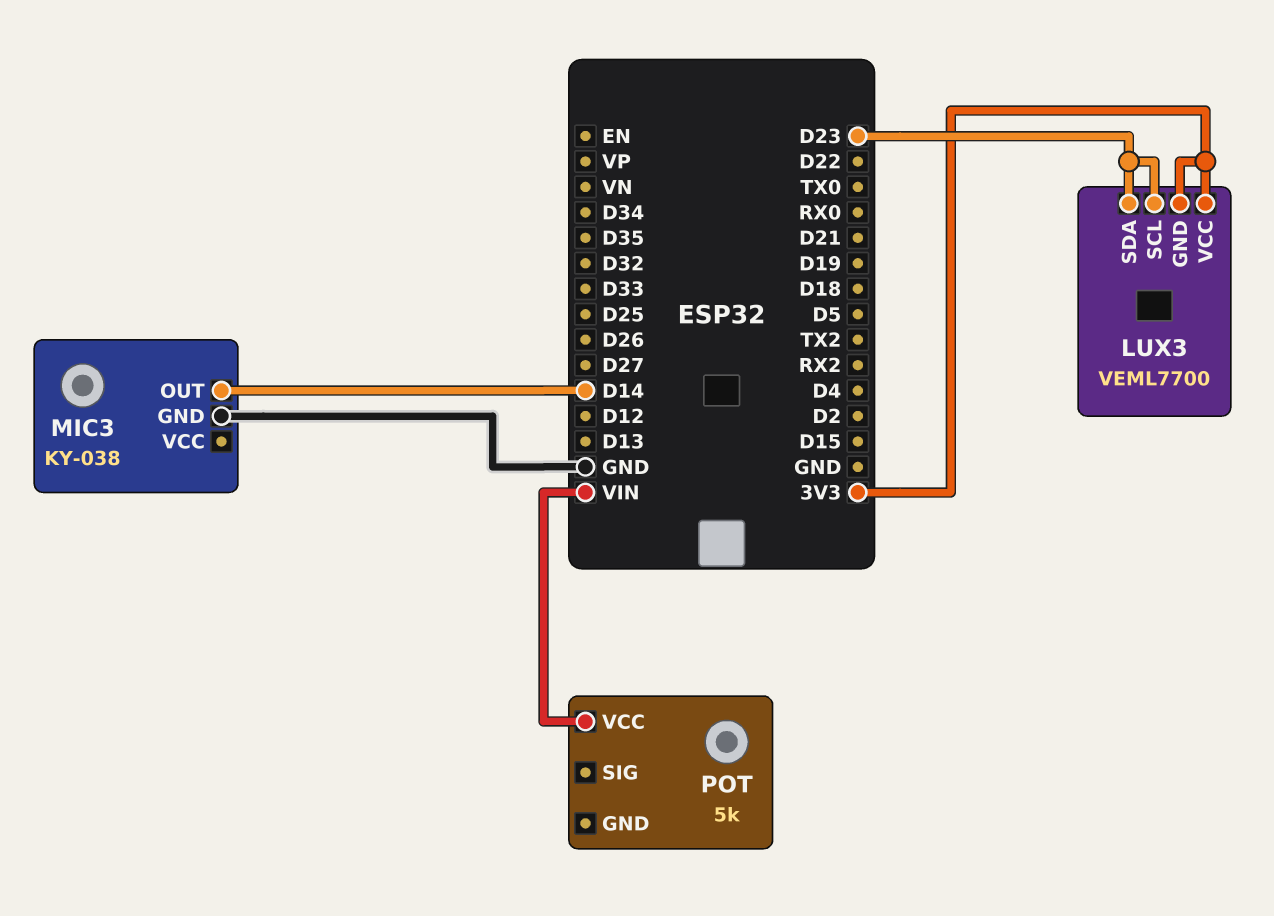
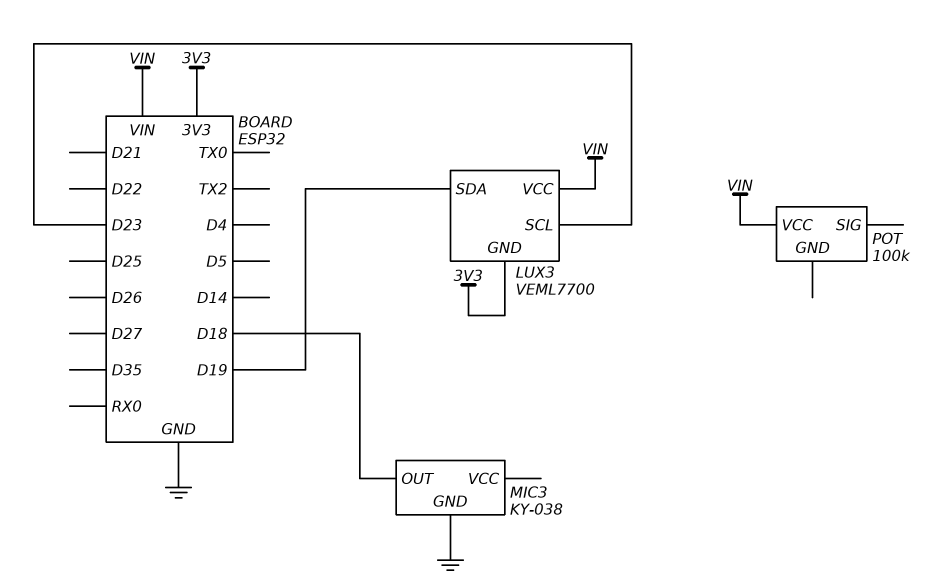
LUX3 pin SDA: D23 -> D19
LUX3 pin VCC: 3V3 -> VIN
MIC3 pin OUT: D14 -> D18
POT: 5k -> 100k

